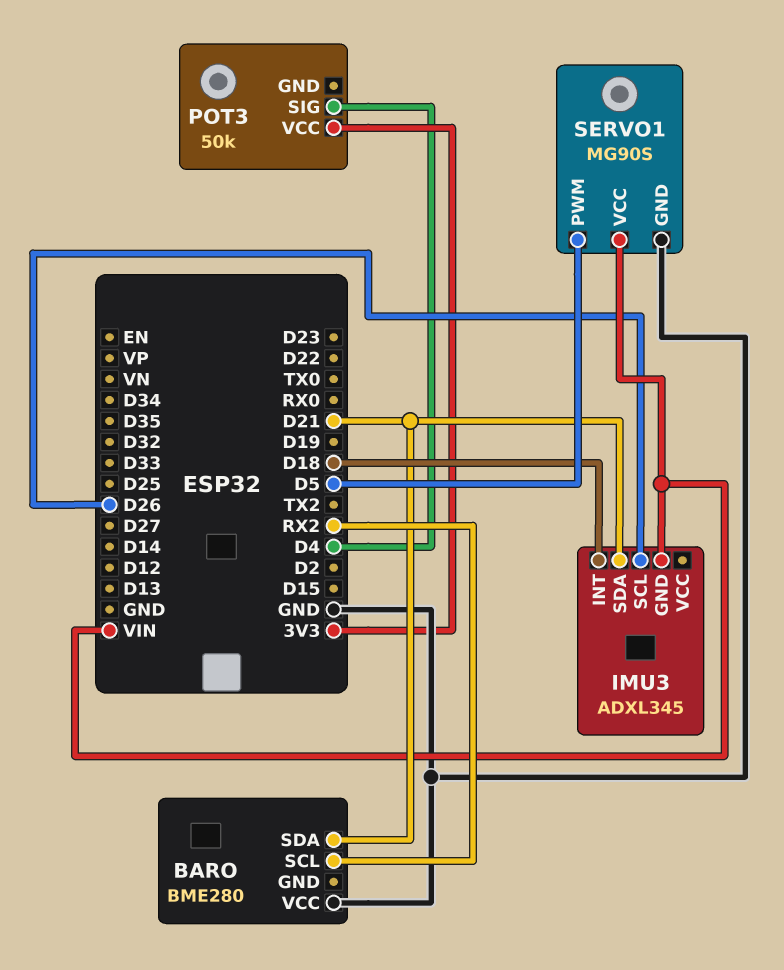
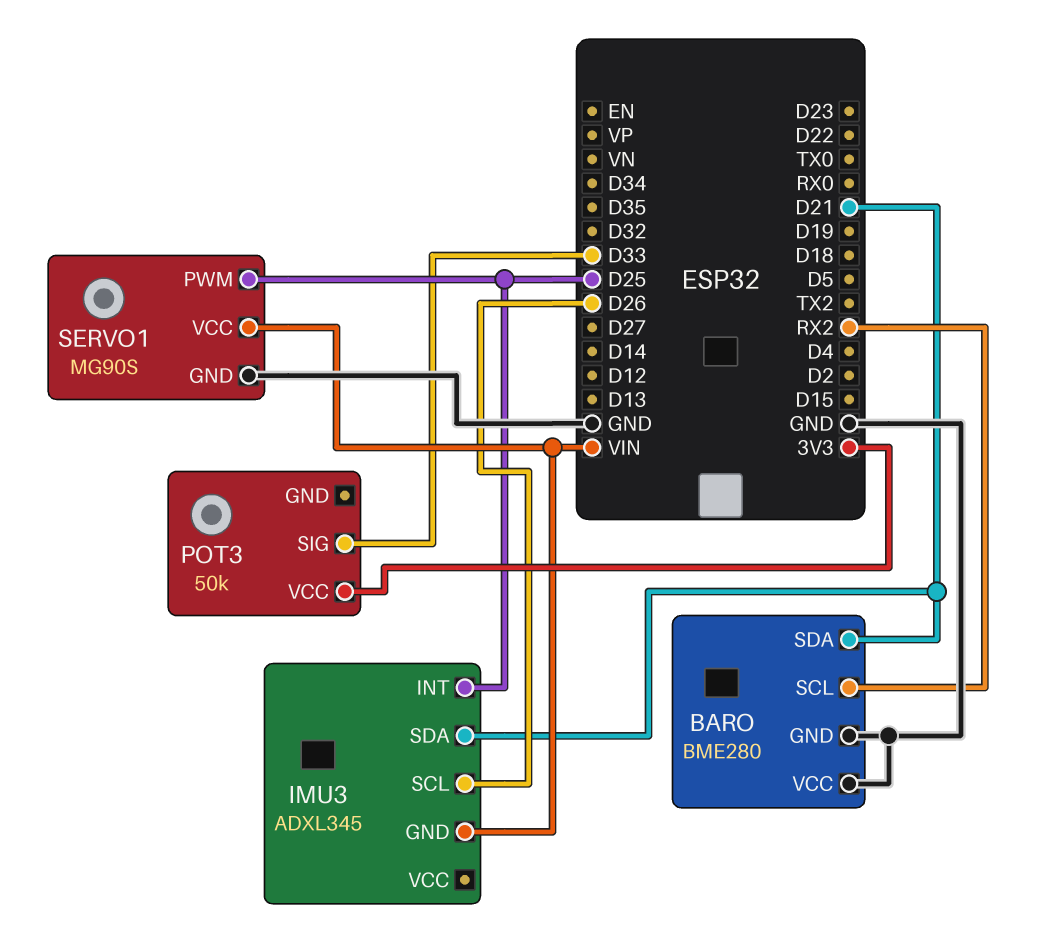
BARO pin GND: none -> GND
IMU3 pin INT: D18 -> D25
POT3 pin SIG: D4 -> D33
SERVO1 pin PWM: D5 -> D25

